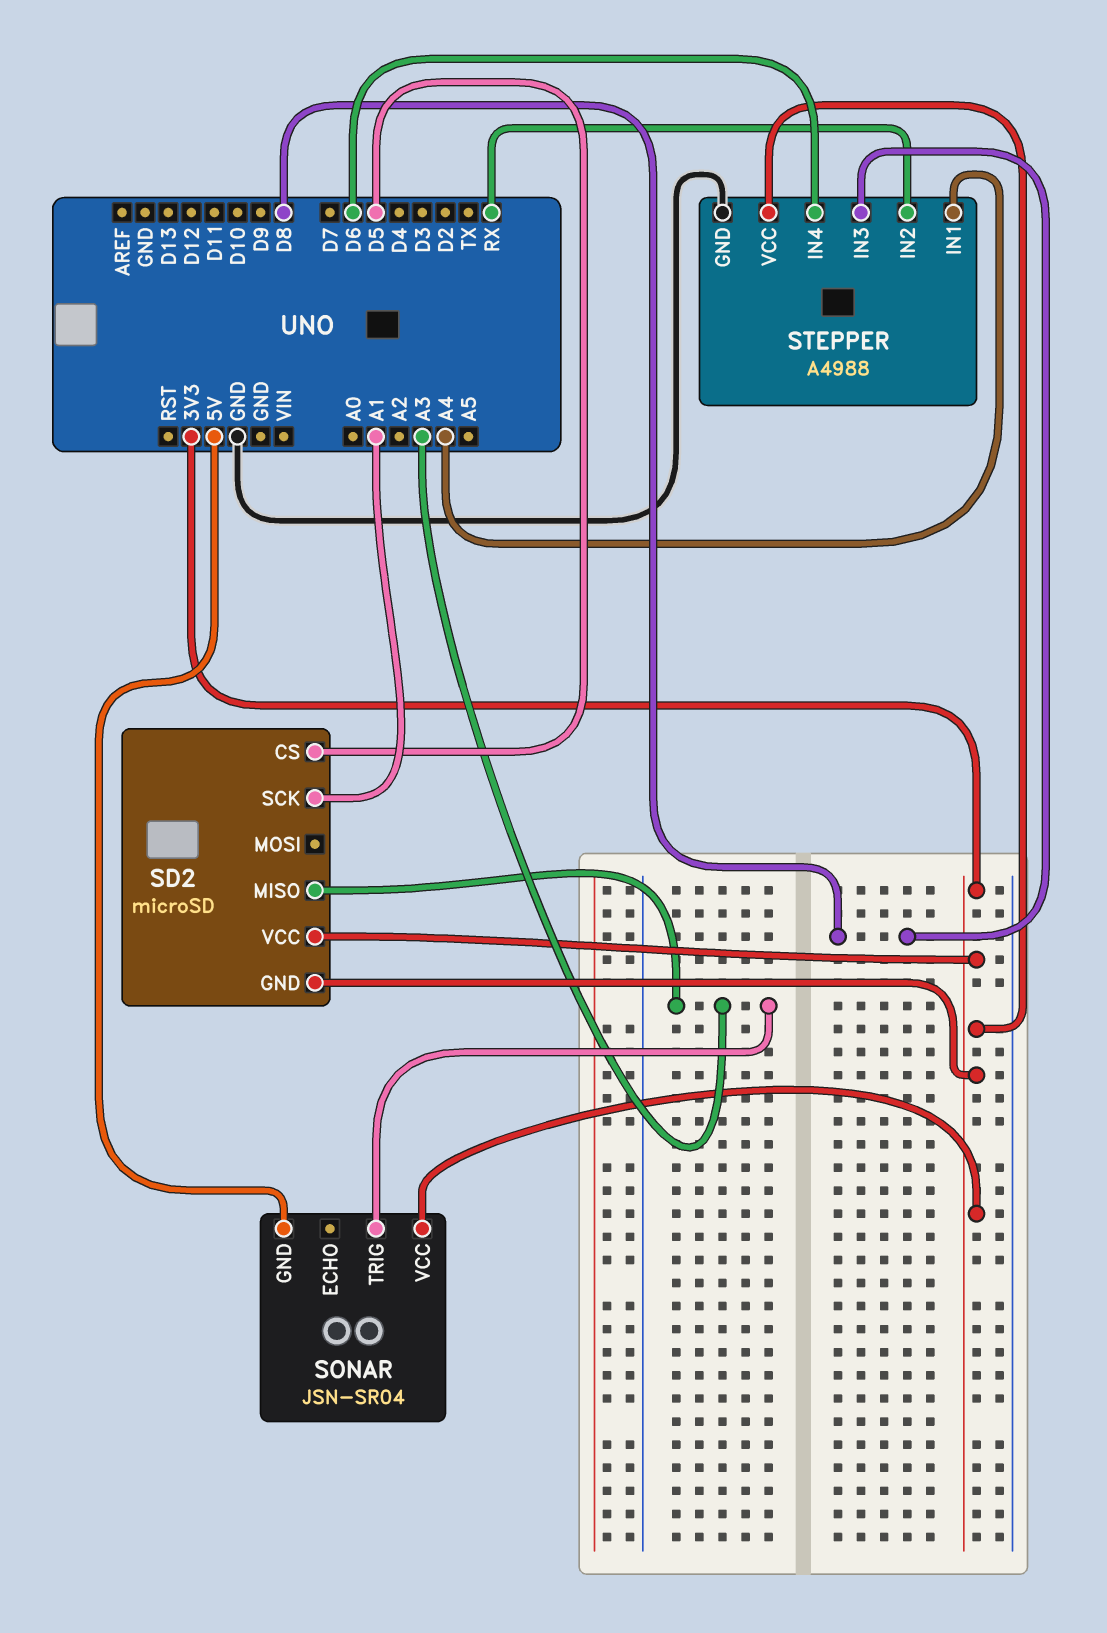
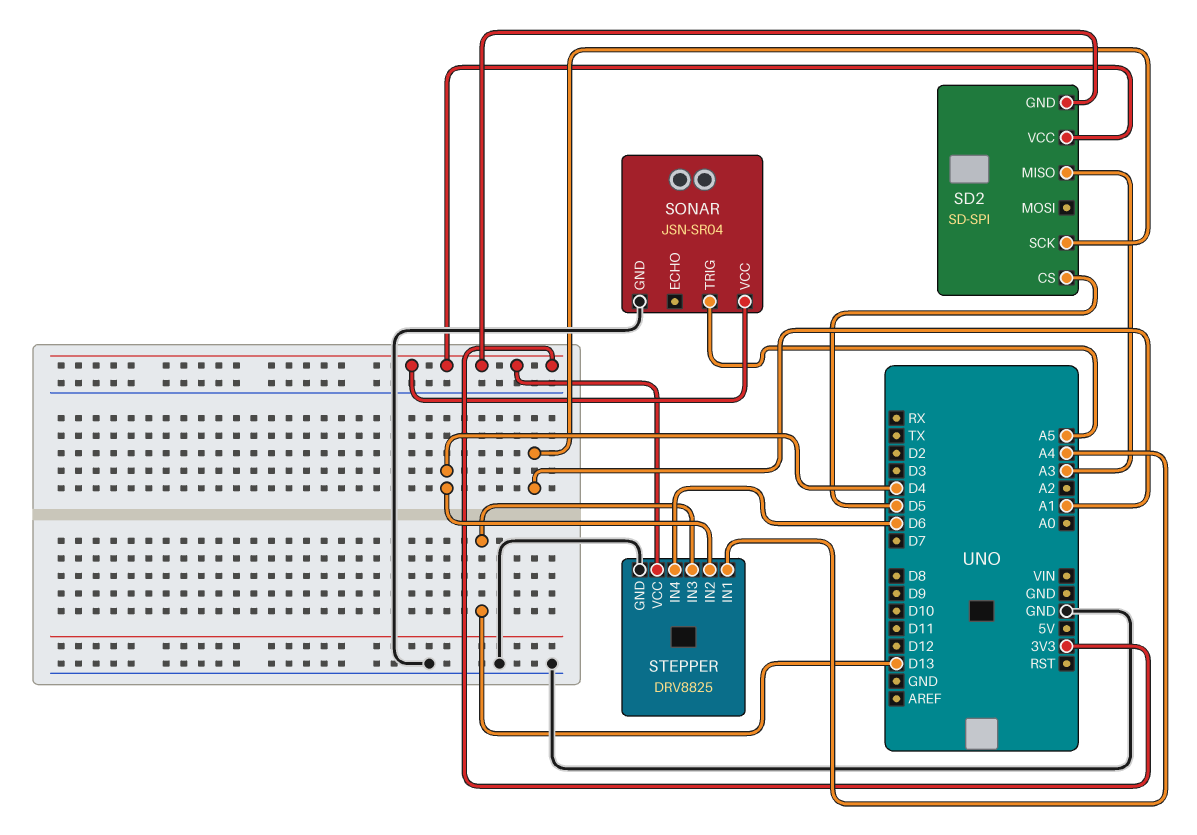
SD2: microSD -> SD-SPI
SONAR pin GND: 5V -> GND
SONAR pin TRIG: A3 -> A5
STEPPER: A4988 -> DRV8825
STEPPER pin IN2: RX -> D4
STEPPER pin IN3: D8 -> D13

